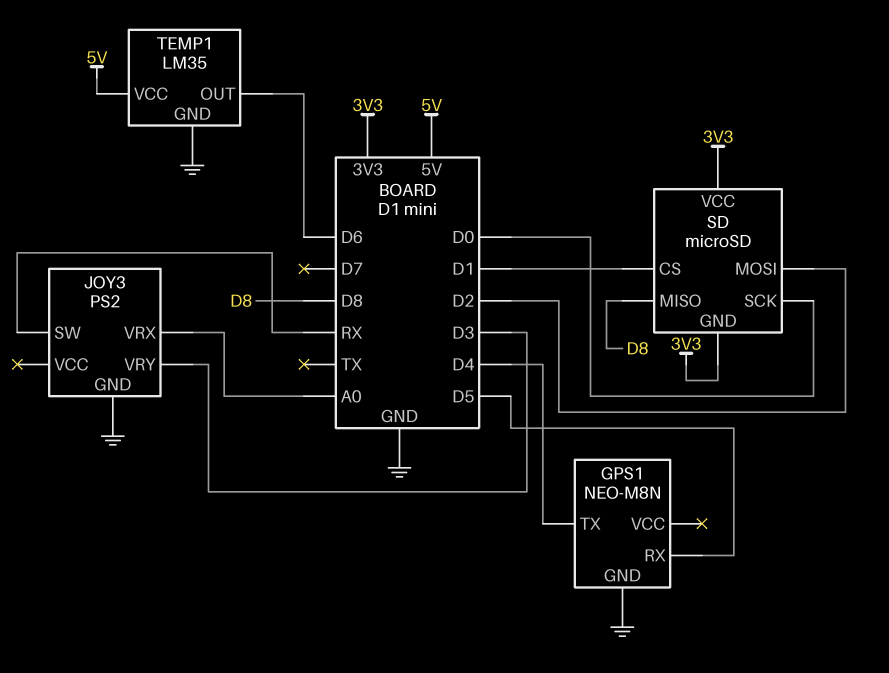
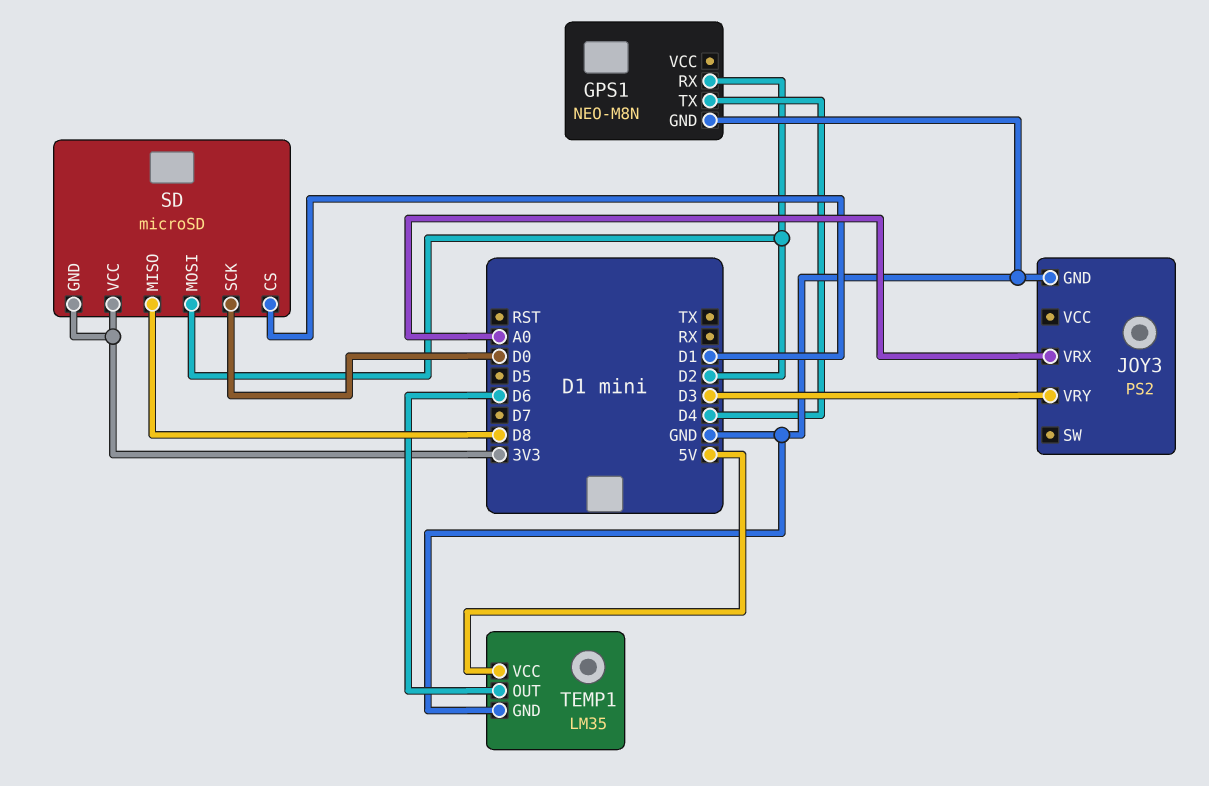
GPS1 pin RX: D5 -> D2
JOY3 pin SW: RX -> none

